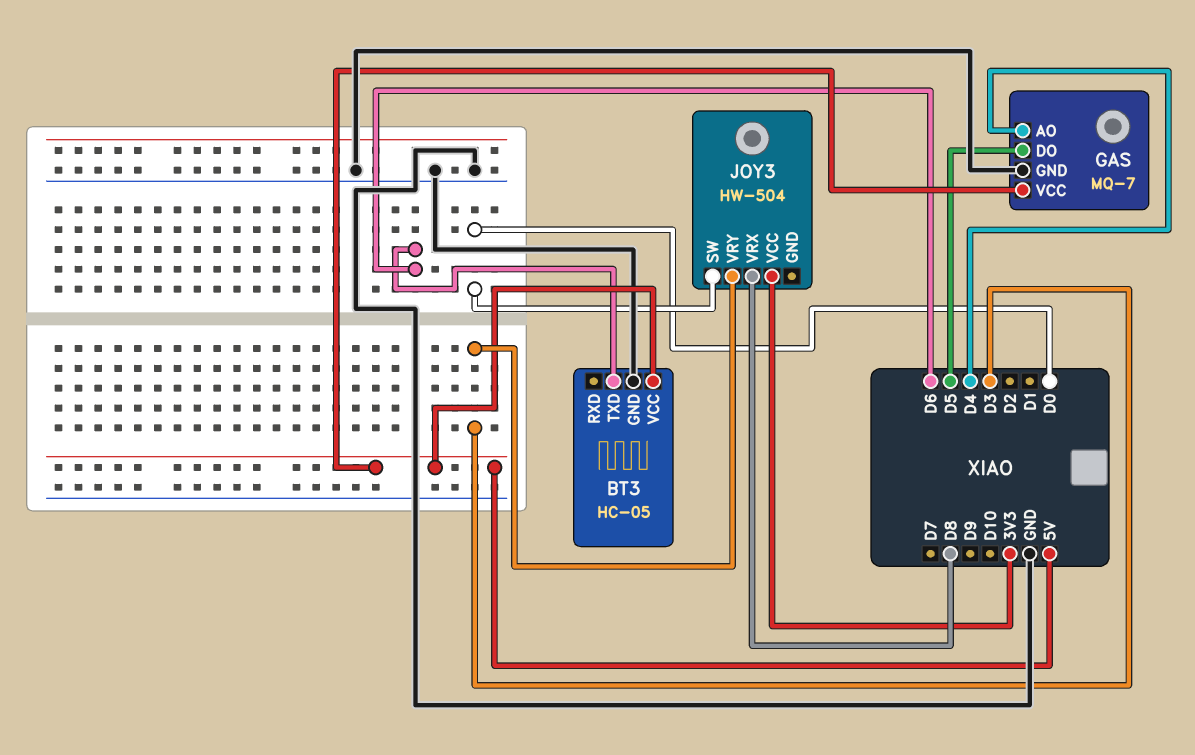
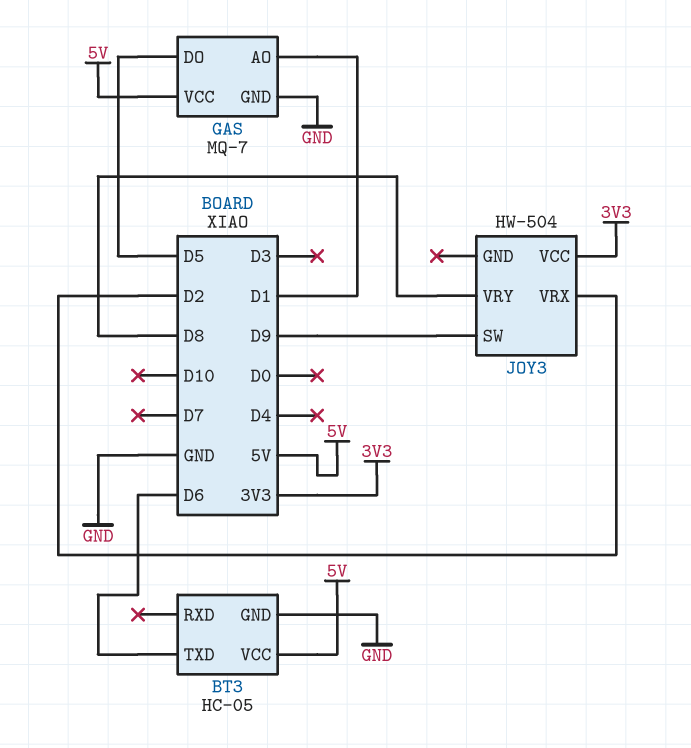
GAS pin AO: D4 -> D1
JOY3 pin SW: D0 -> D9
JOY3 pin VRX: D8 -> D2
JOY3 pin VRY: D3 -> D8

